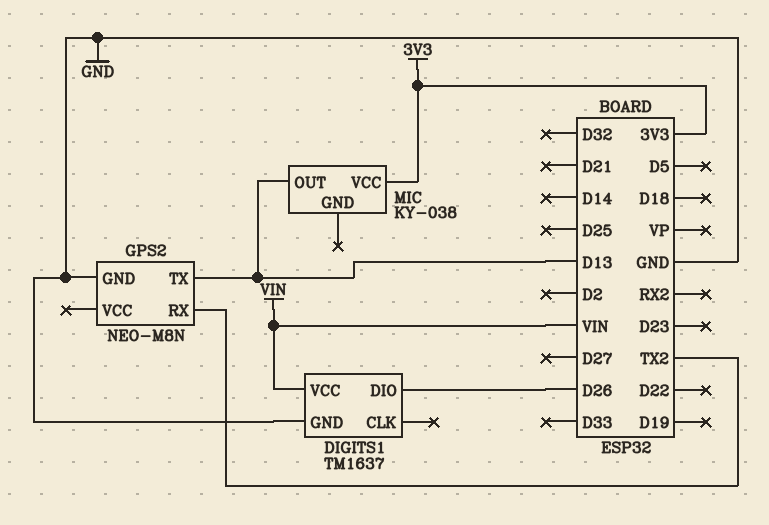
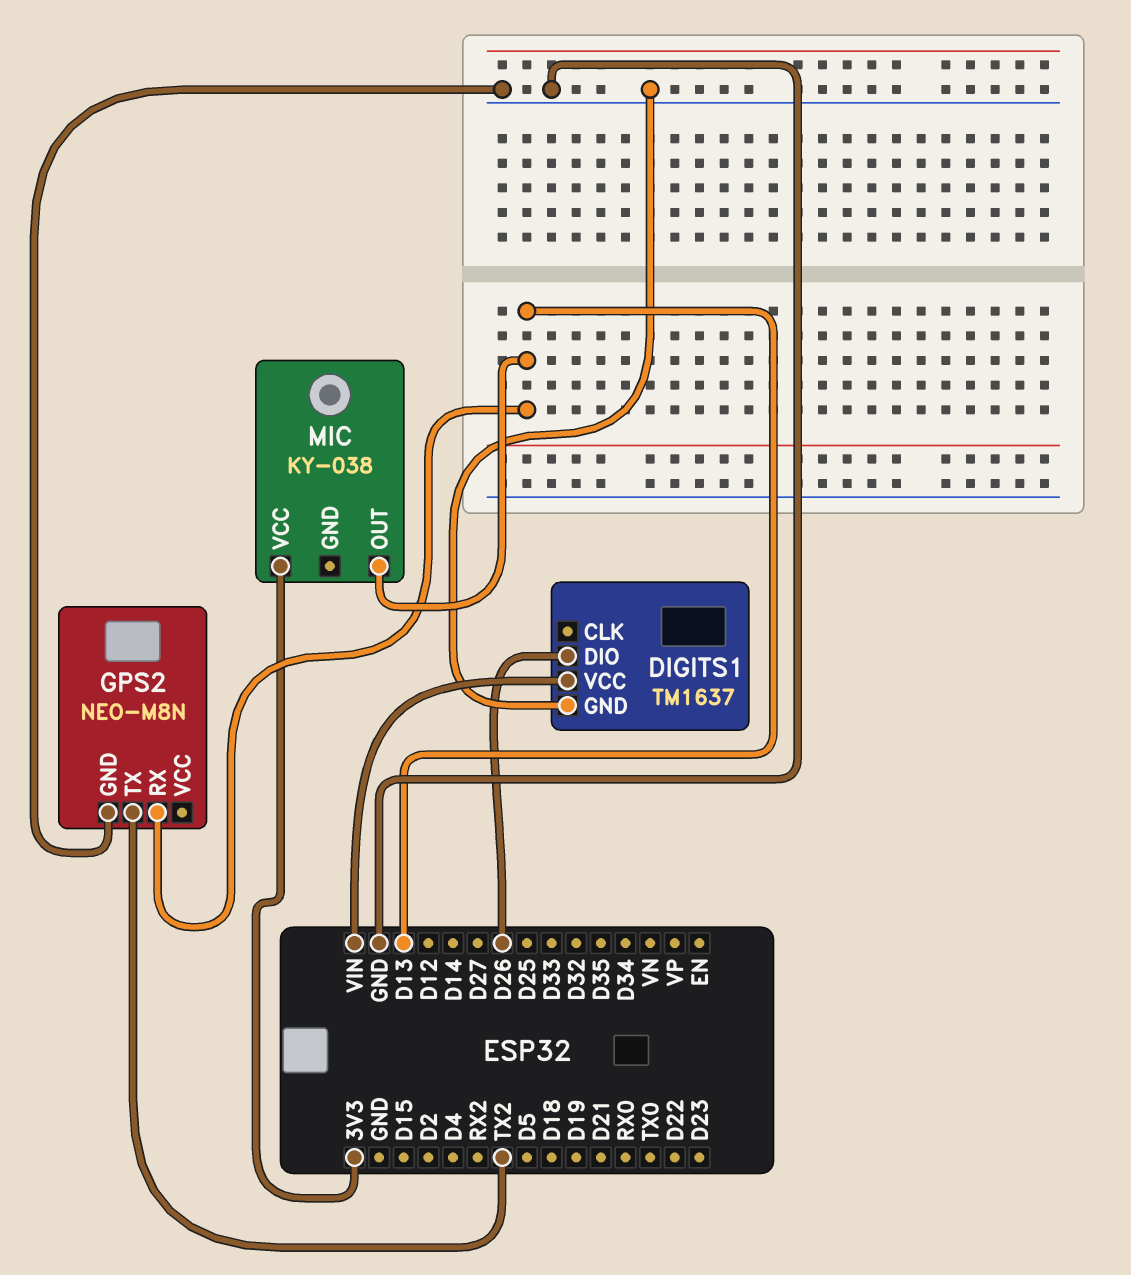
GPS2 pin RX: TX2 -> D13
GPS2 pin TX: D13 -> TX2

